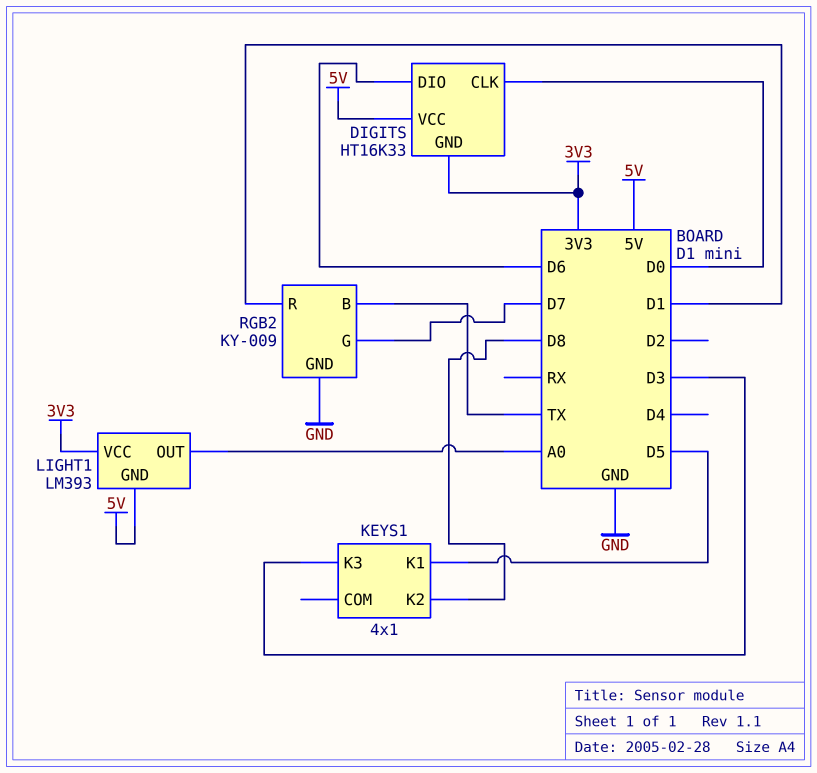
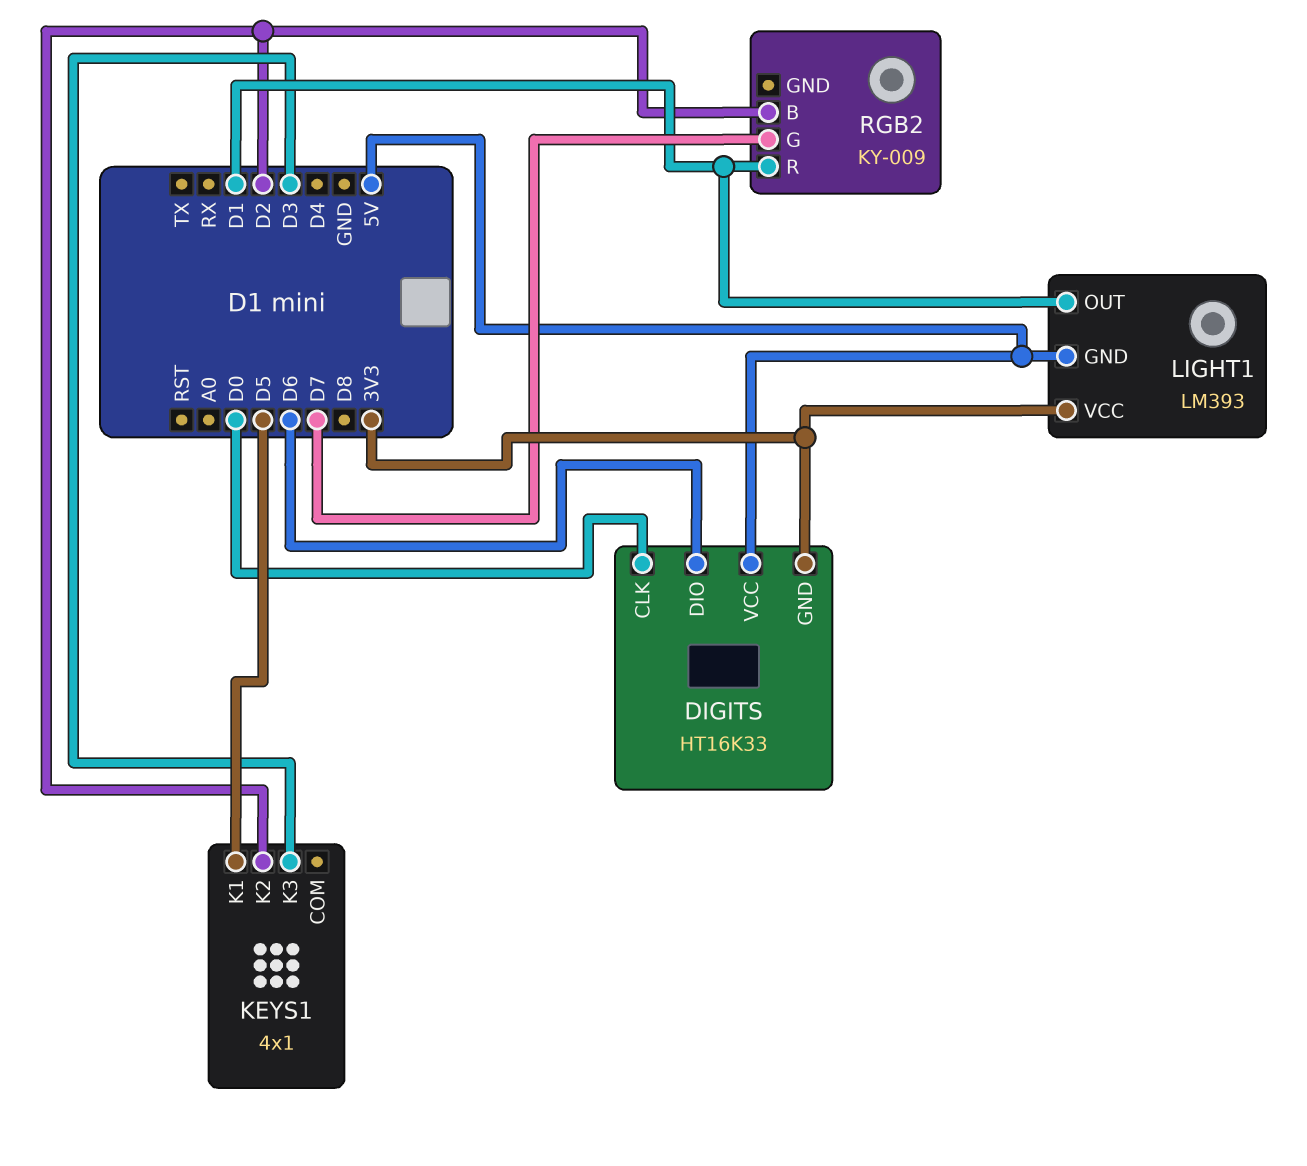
KEYS1 pin K2: D8 -> D2
LIGHT1 pin OUT: A0 -> D1
RGB2 pin B: TX -> D2
RGB2 pin GND: GND -> none

